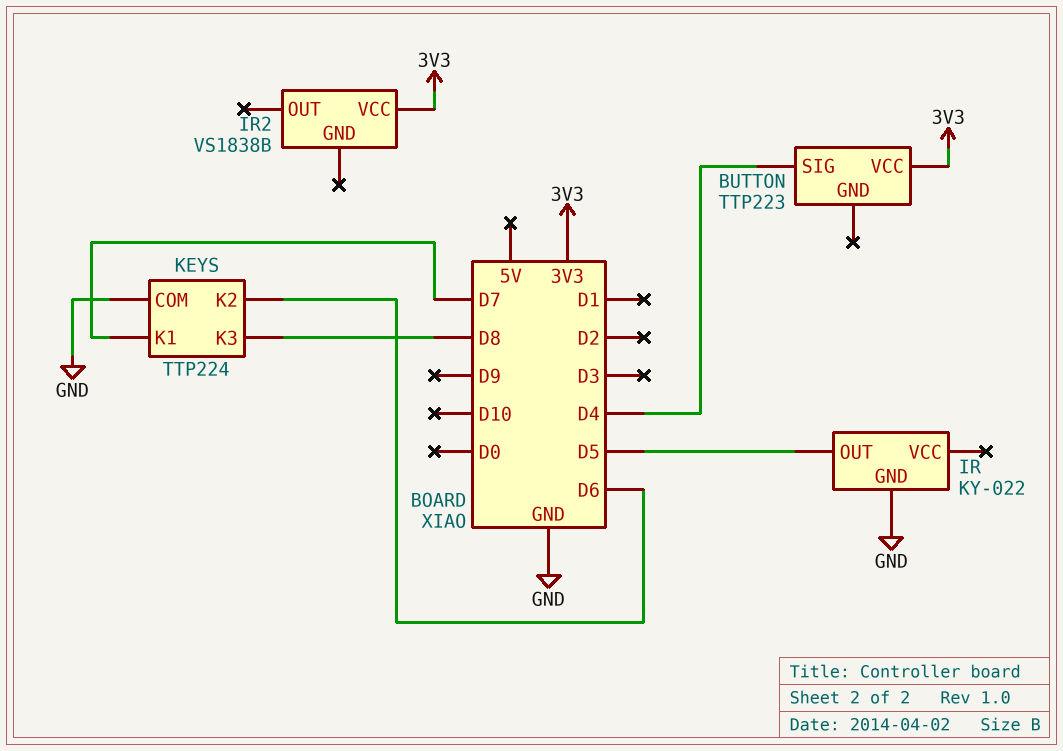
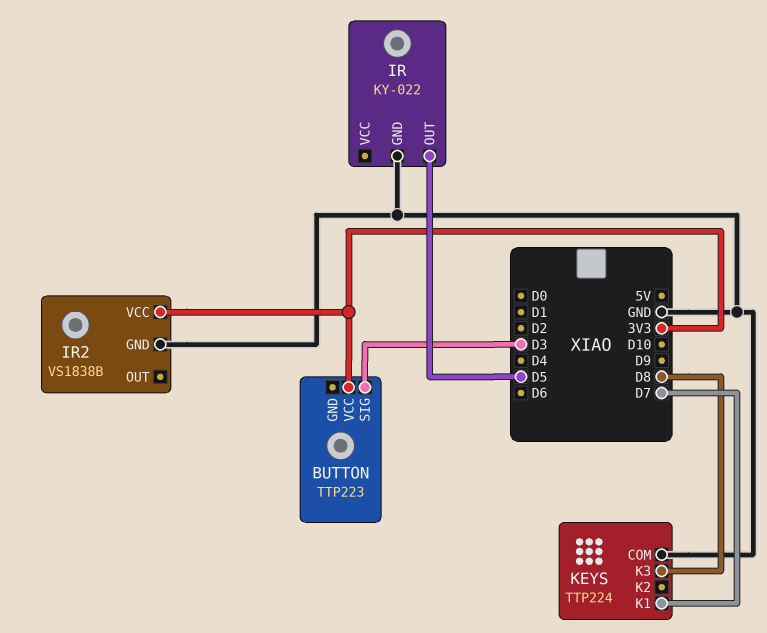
BUTTON pin SIG: D4 -> D3
IR2 pin GND: none -> GND
KEYS pin K2: D6 -> none

